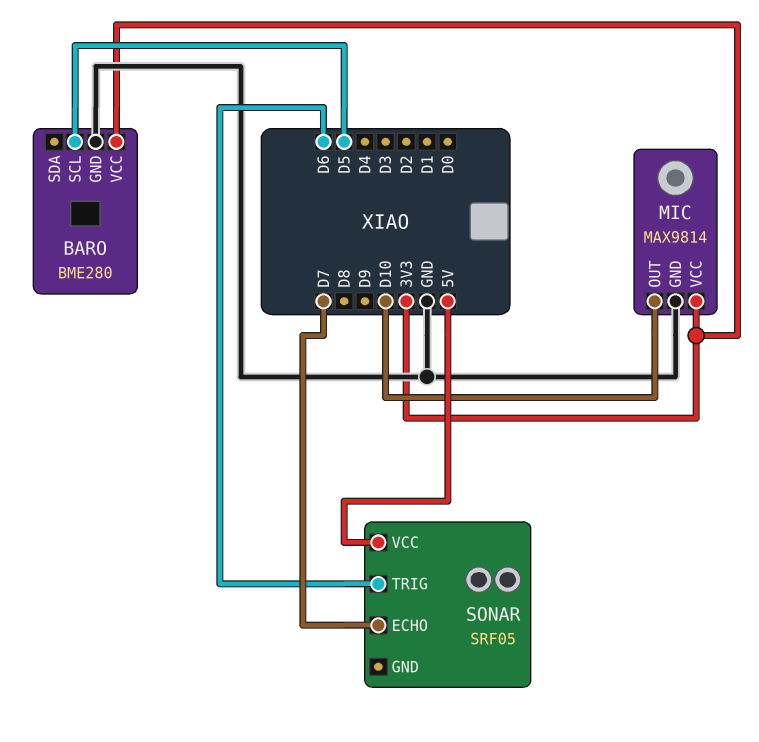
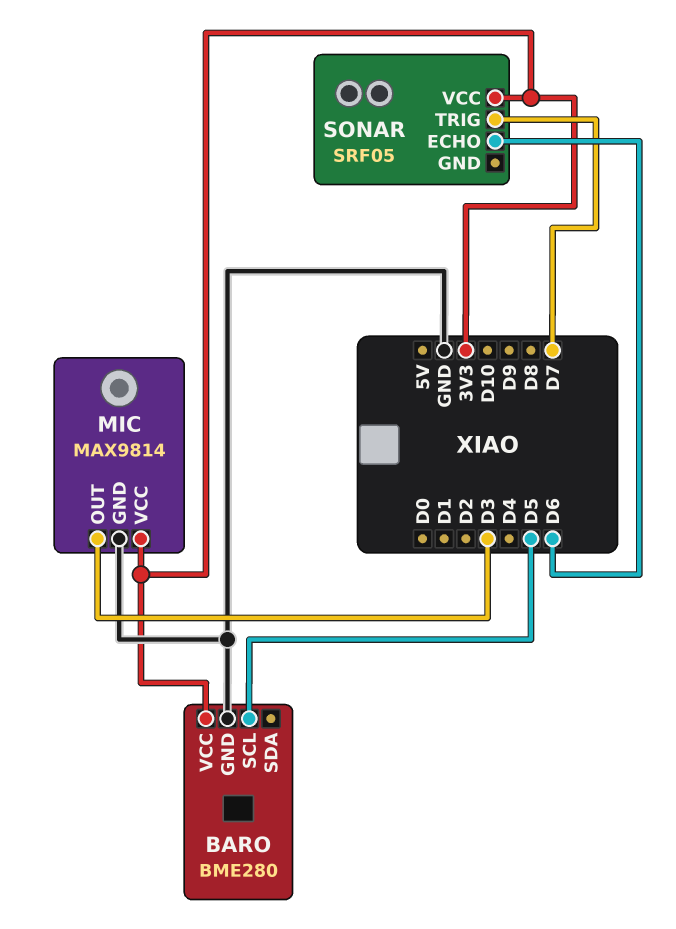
MIC pin OUT: D10 -> D3
SONAR pin ECHO: D7 -> D6
SONAR pin TRIG: D6 -> D7
SONAR pin VCC: 5V -> 3V3

